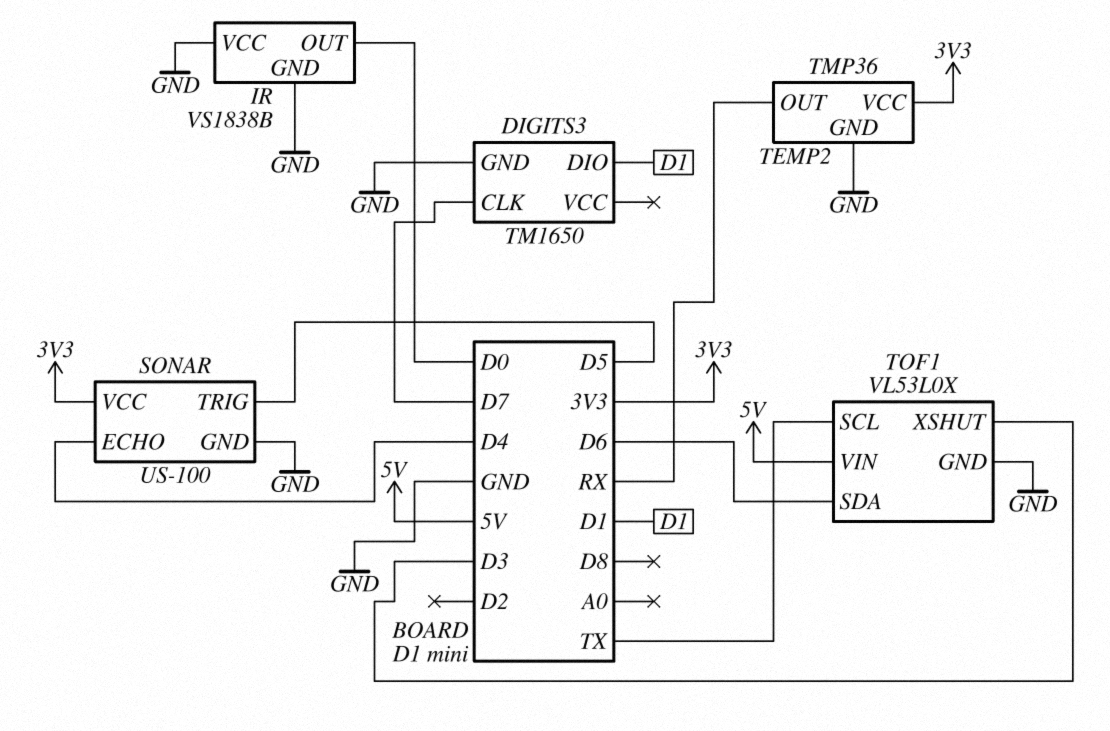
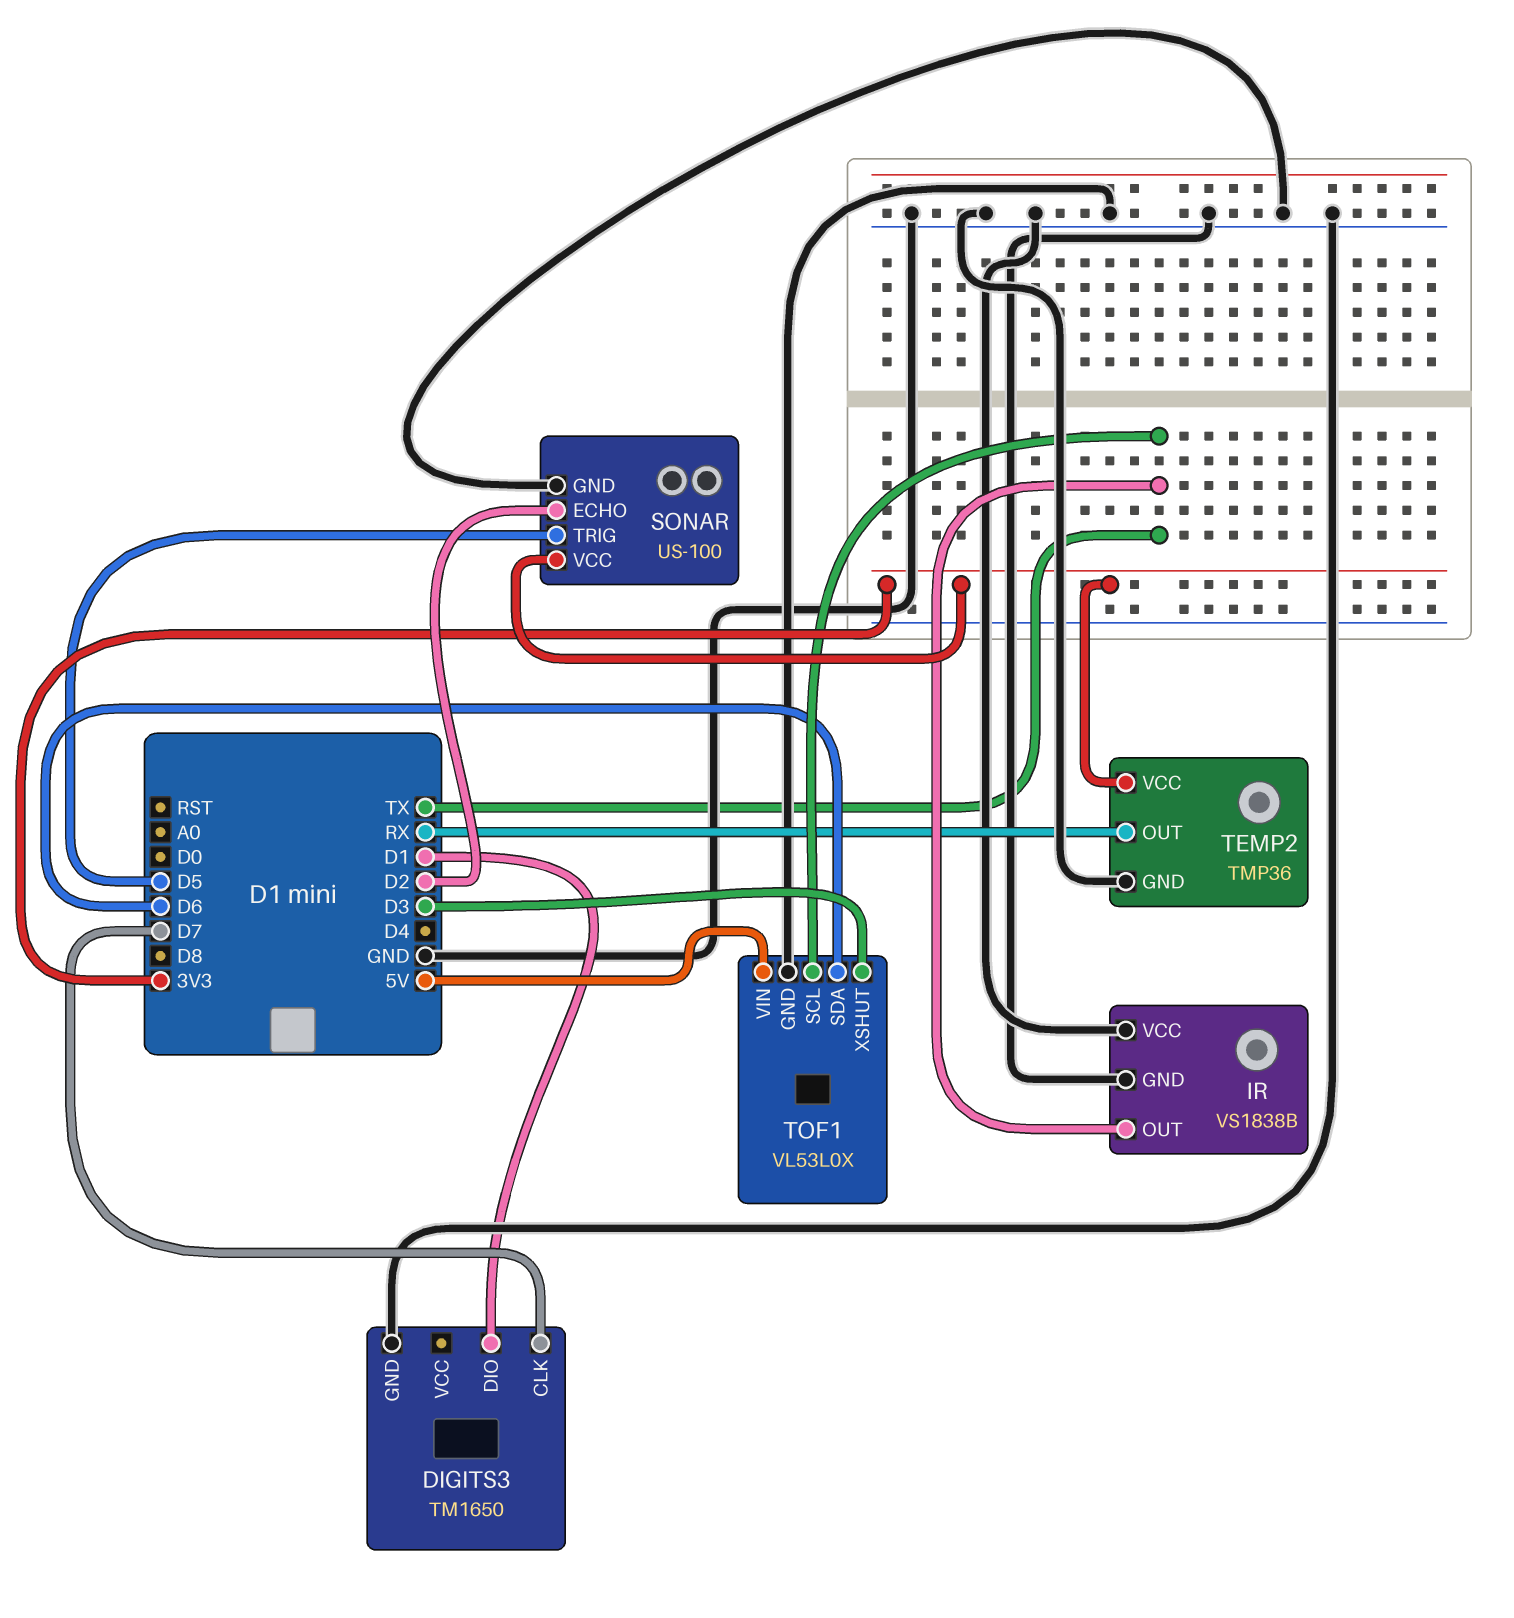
IR pin OUT: D0 -> TX
SONAR pin ECHO: D4 -> D2

